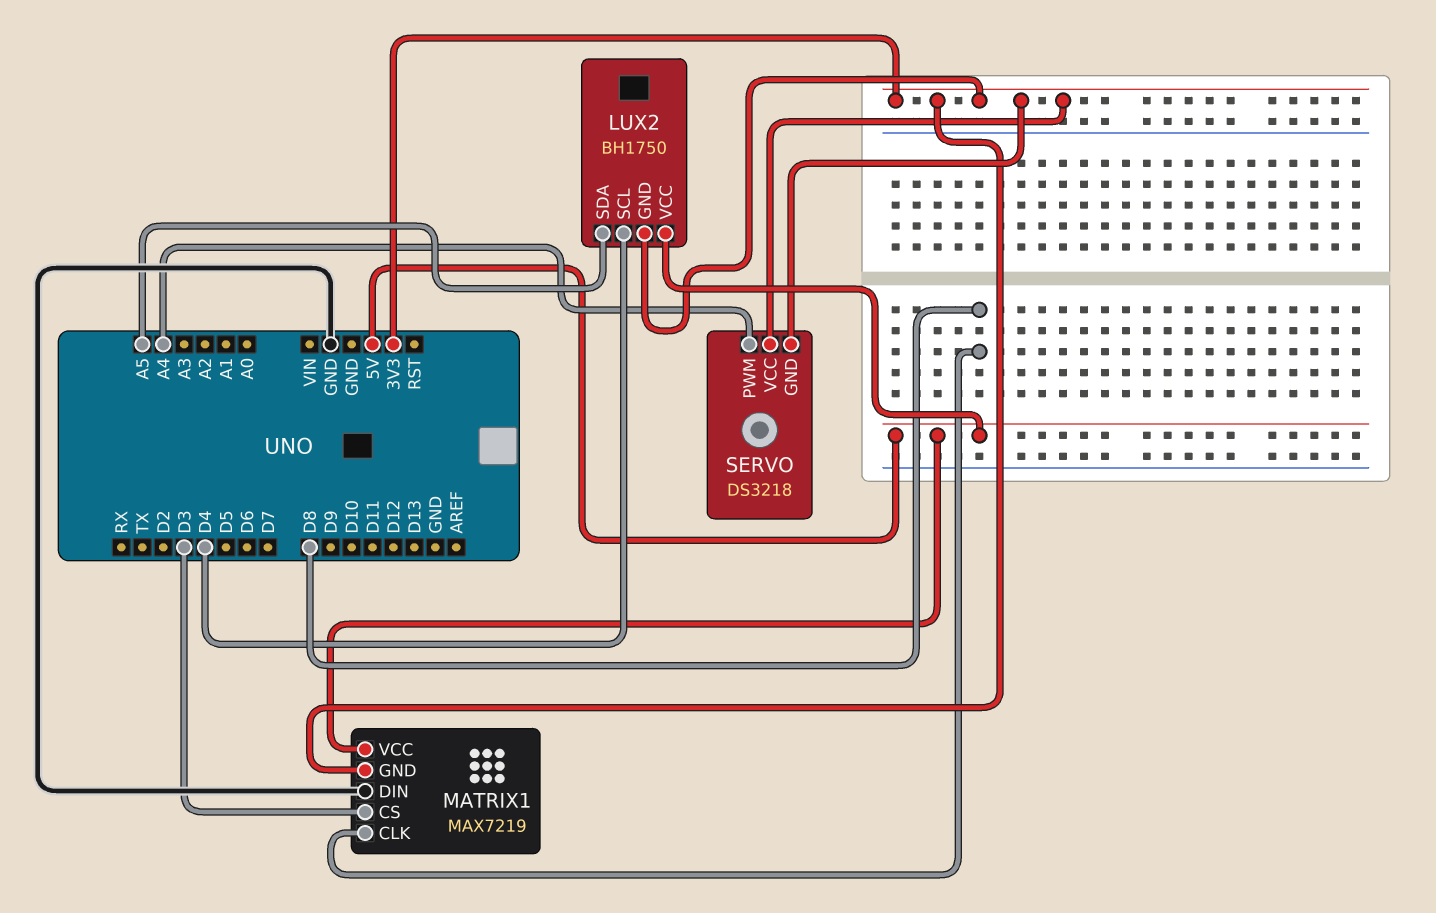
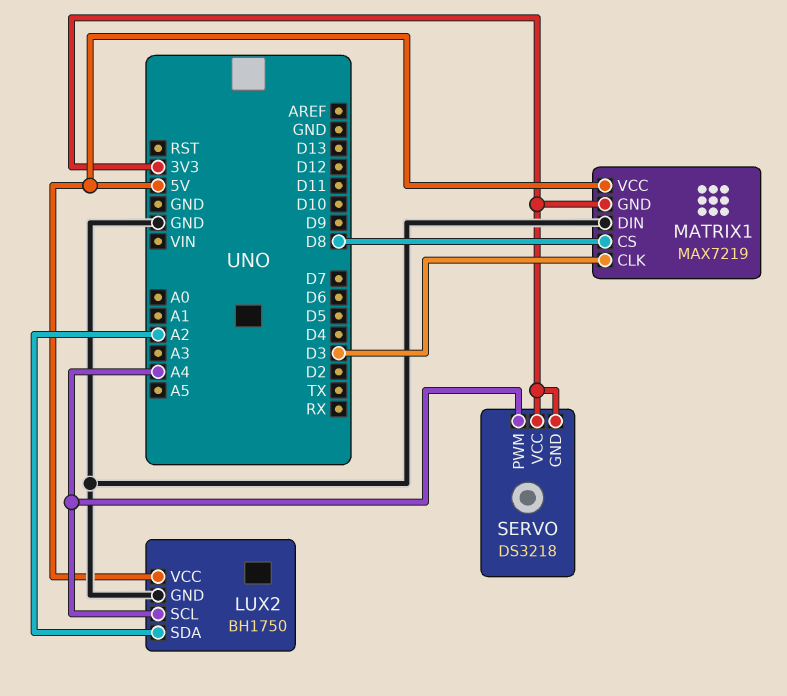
LUX2 pin GND: 3V3 -> GND
LUX2 pin SCL: D4 -> A4
LUX2 pin SDA: A5 -> A2
MATRIX1 pin CLK: D8 -> D3
MATRIX1 pin CS: D3 -> D8

